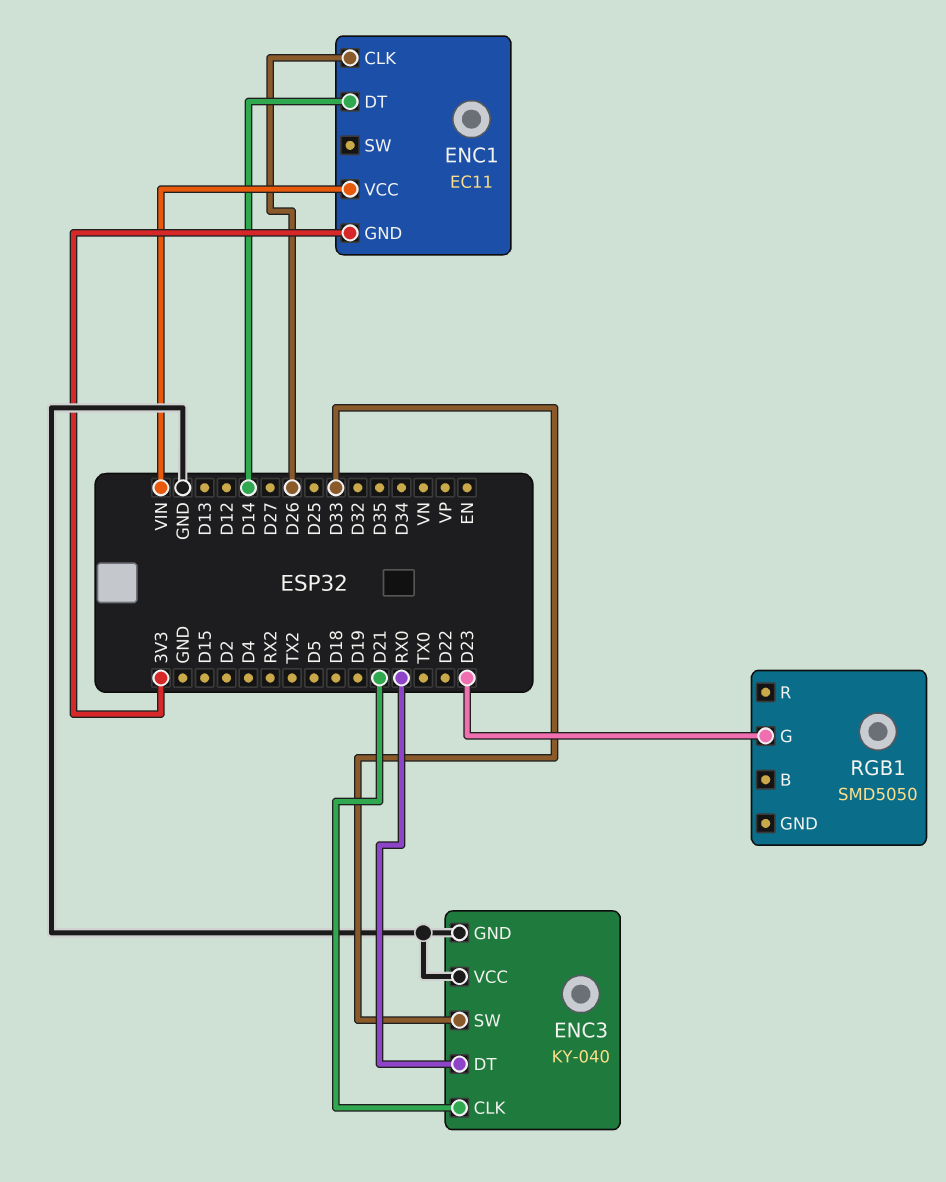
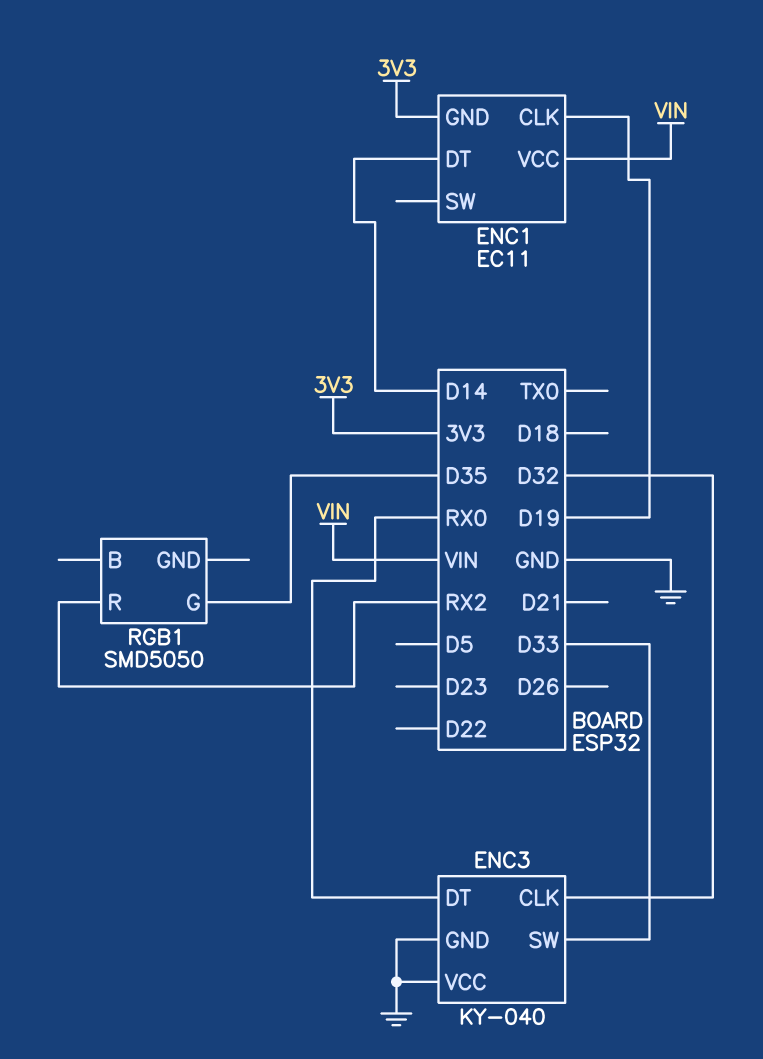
ENC1 pin CLK: D26 -> D19
ENC3 pin CLK: D21 -> D32
RGB1 pin G: D23 -> D35
RGB1 pin R: none -> RX2

